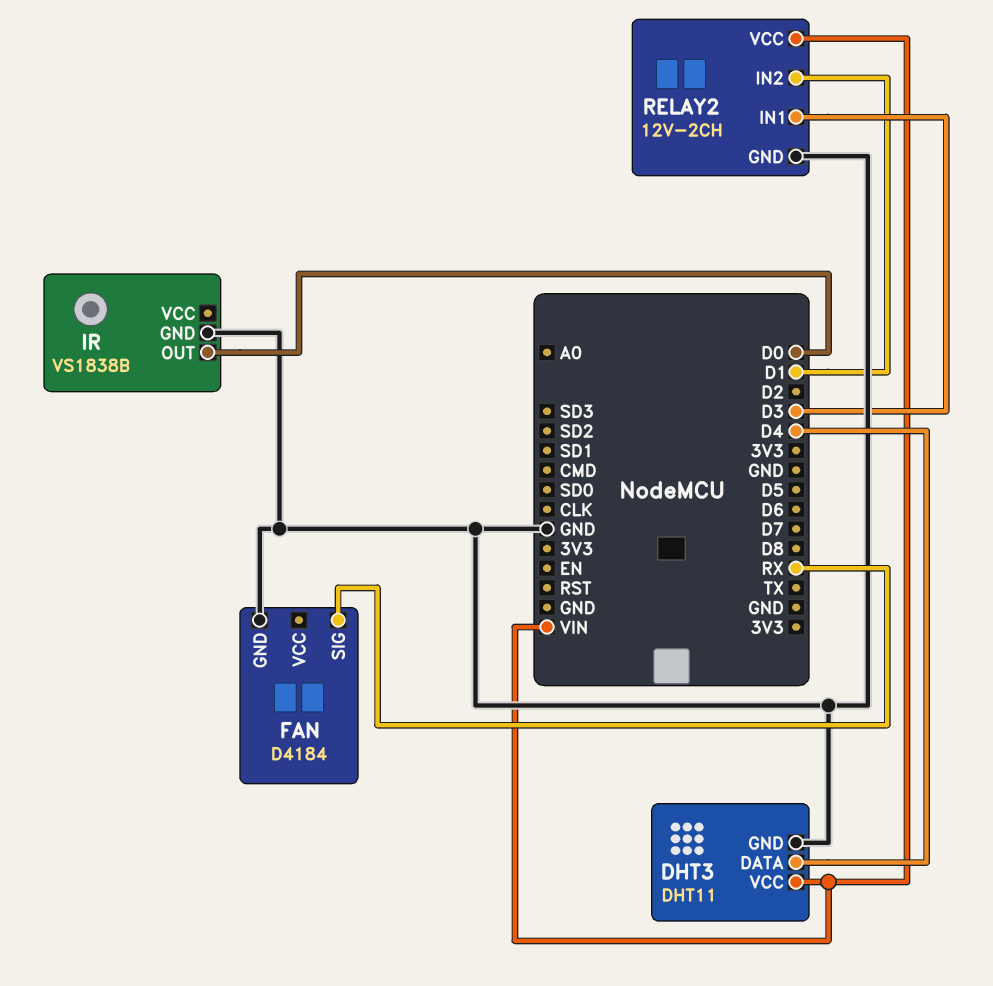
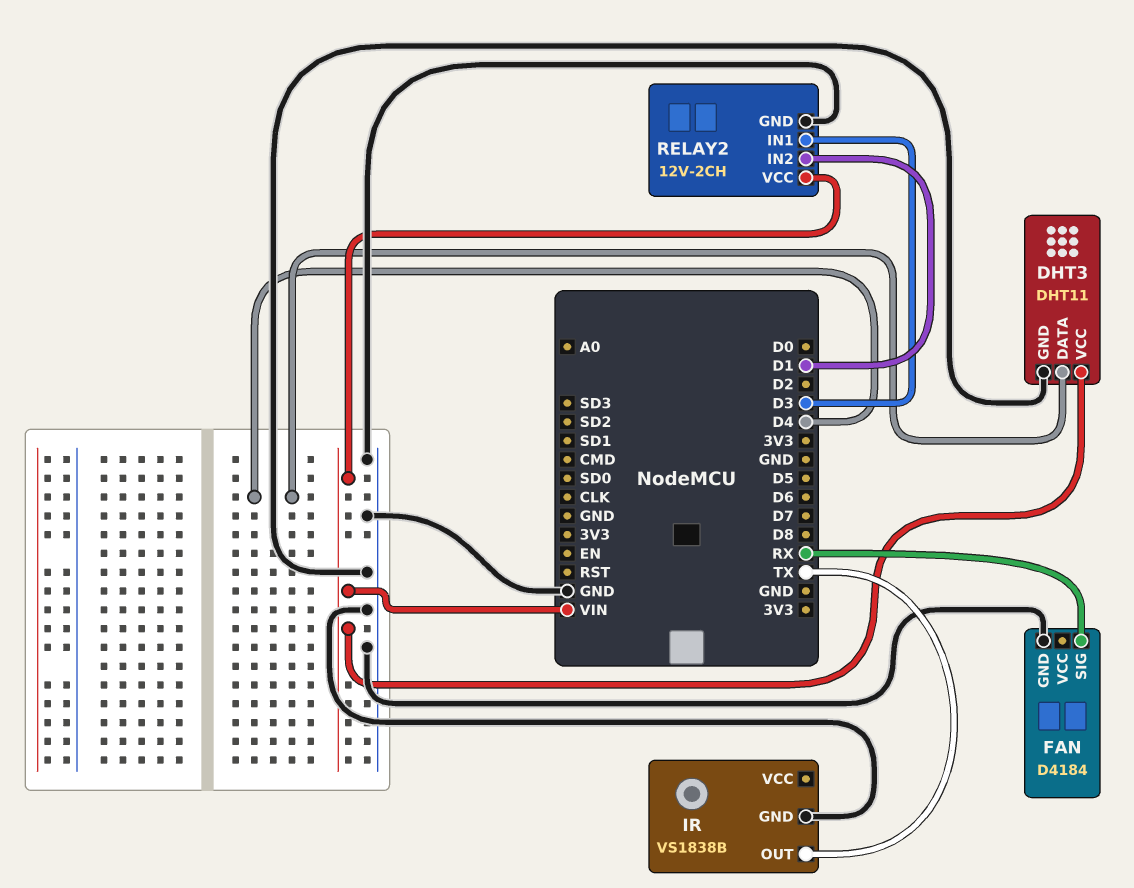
IR pin OUT: D0 -> TX

